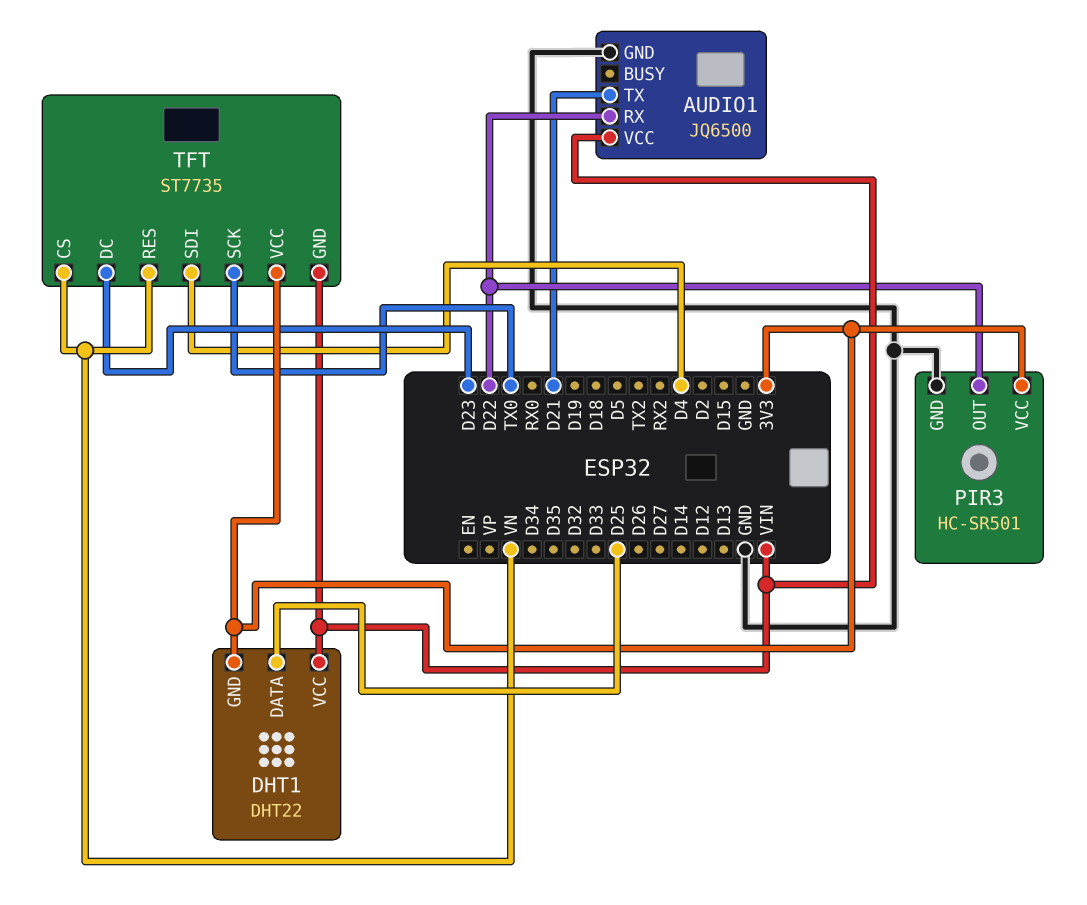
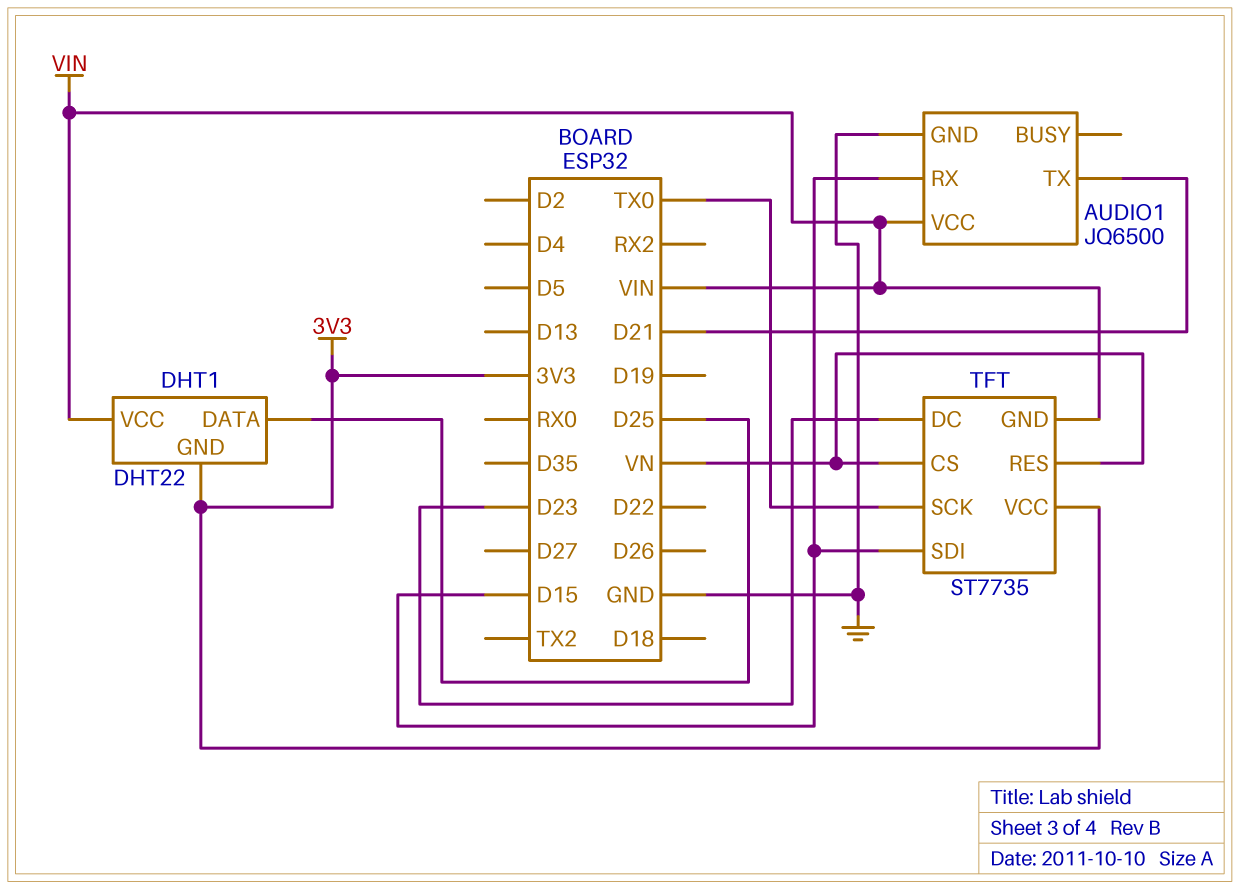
AUDIO1 pin RX: D22 -> D15
PIR3: HC-SR501 -> none
PIR3 pin GND: GND -> none
PIR3 pin OUT: D22 -> none
PIR3 pin VCC: 3V3 -> none
TFT pin SDI: D4 -> D15

